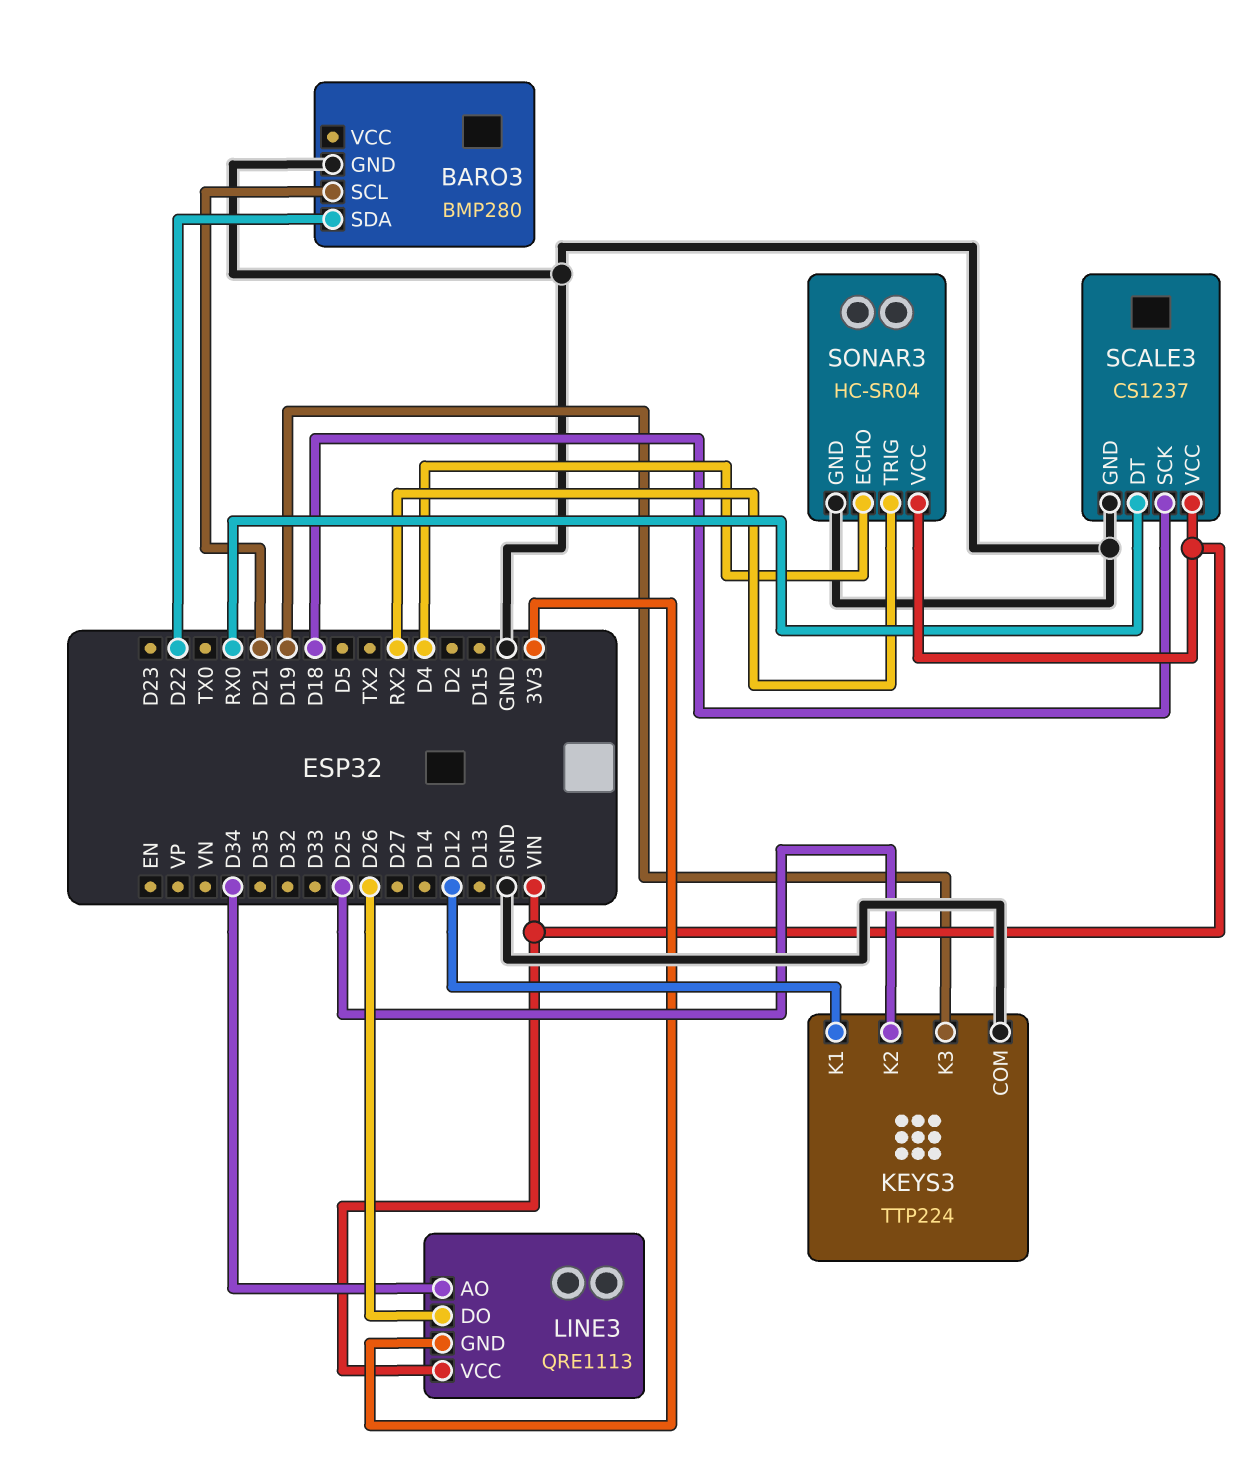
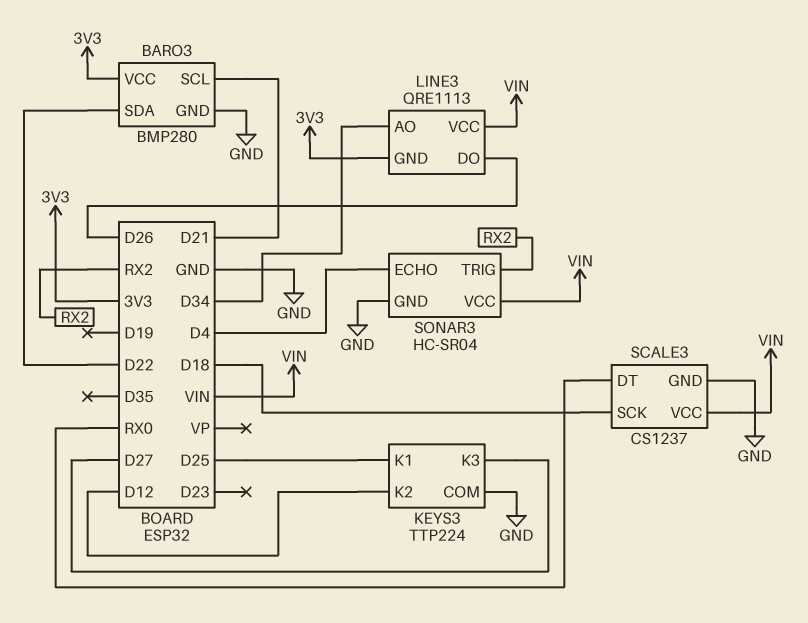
BARO3 pin VCC: none -> 3V3
KEYS3 pin K1: D12 -> D25
KEYS3 pin K2: D25 -> D12
KEYS3 pin K3: D19 -> D27

